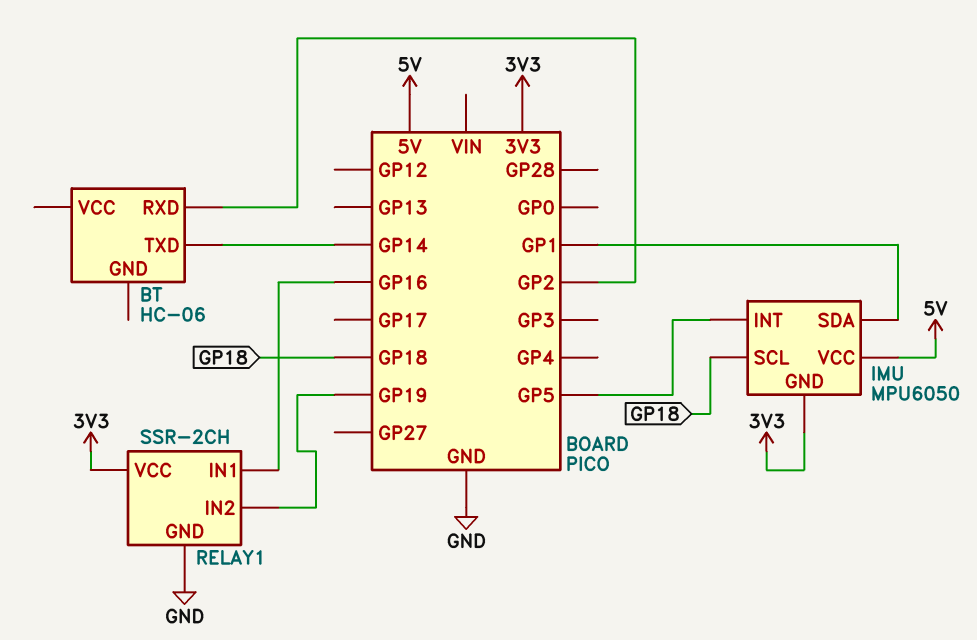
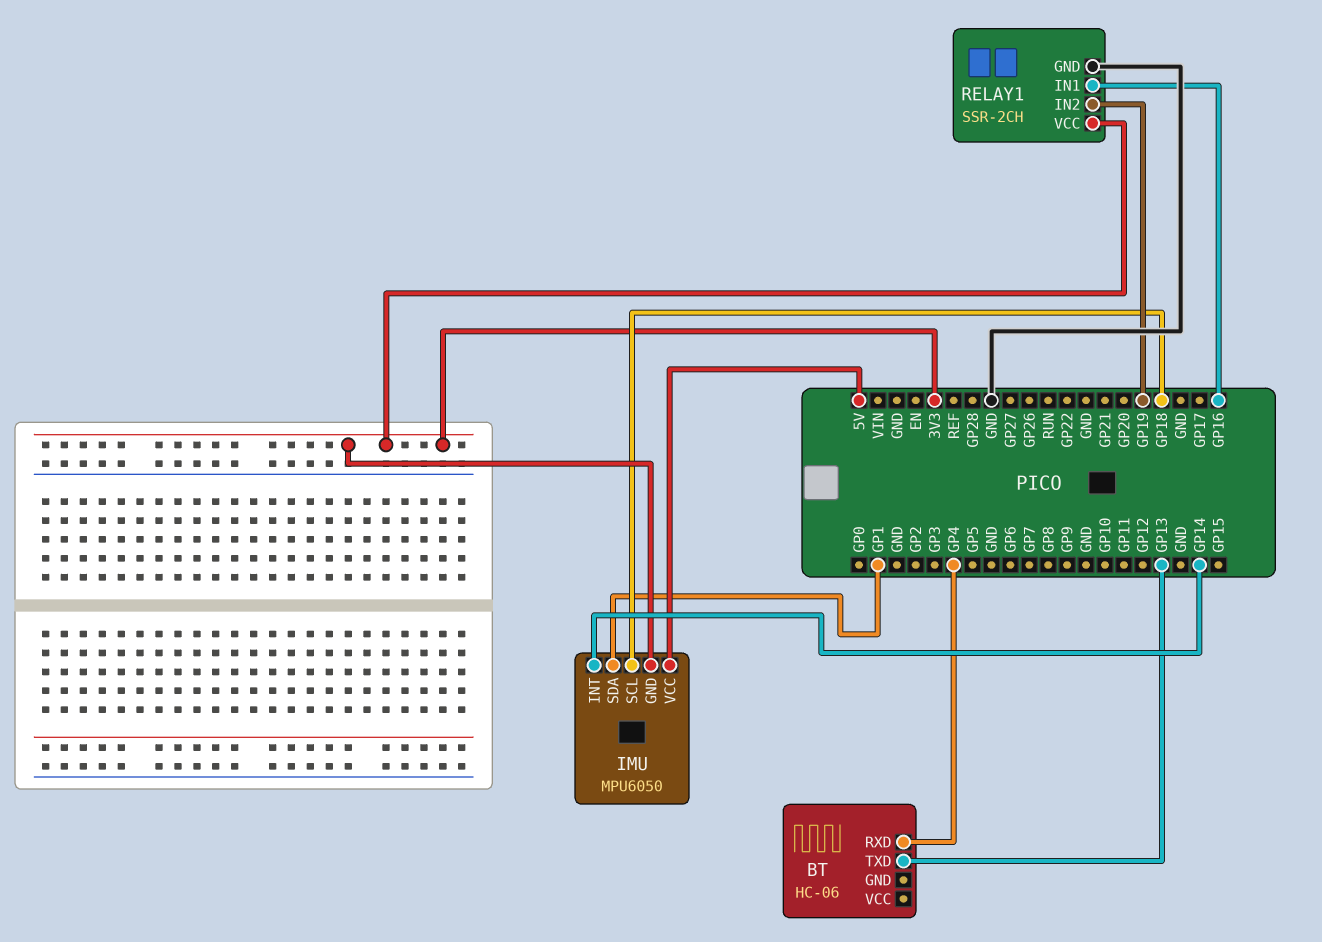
BT pin RXD: GP2 -> GP4
BT pin TXD: GP14 -> GP13
IMU pin INT: GP5 -> GP14

